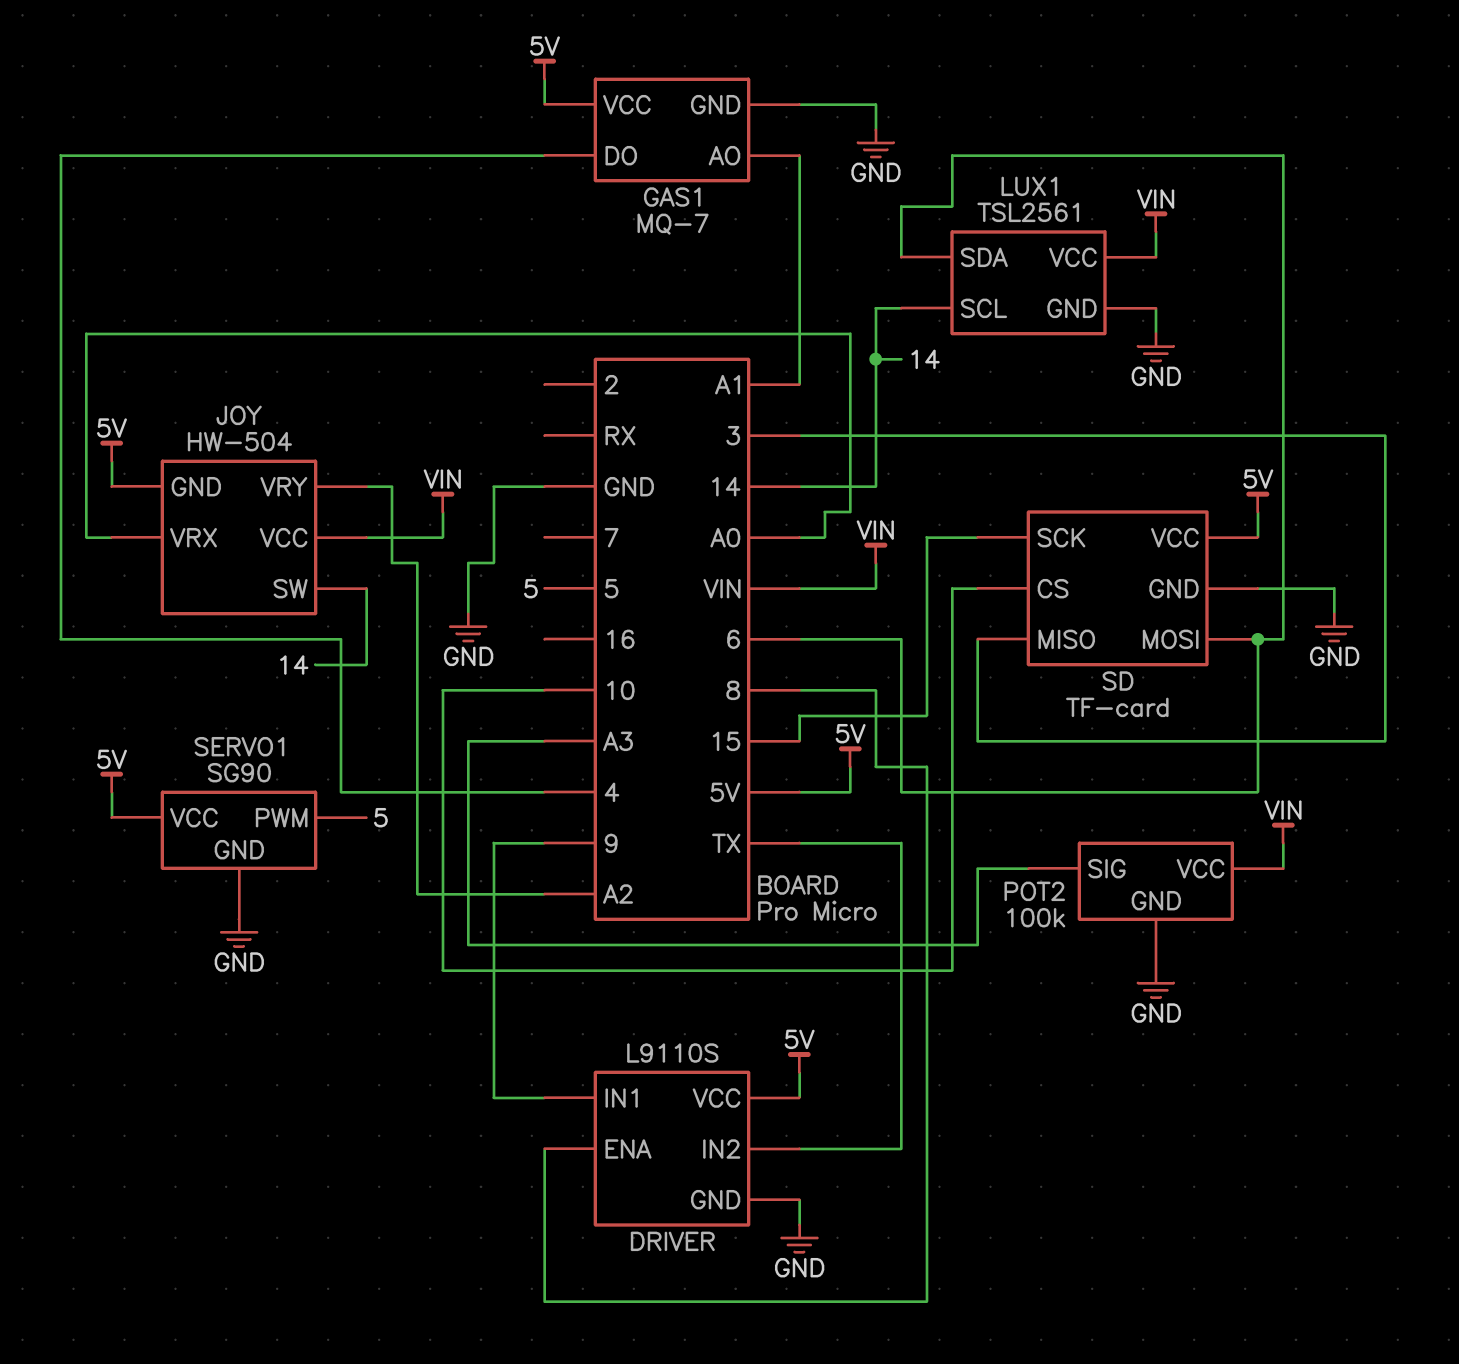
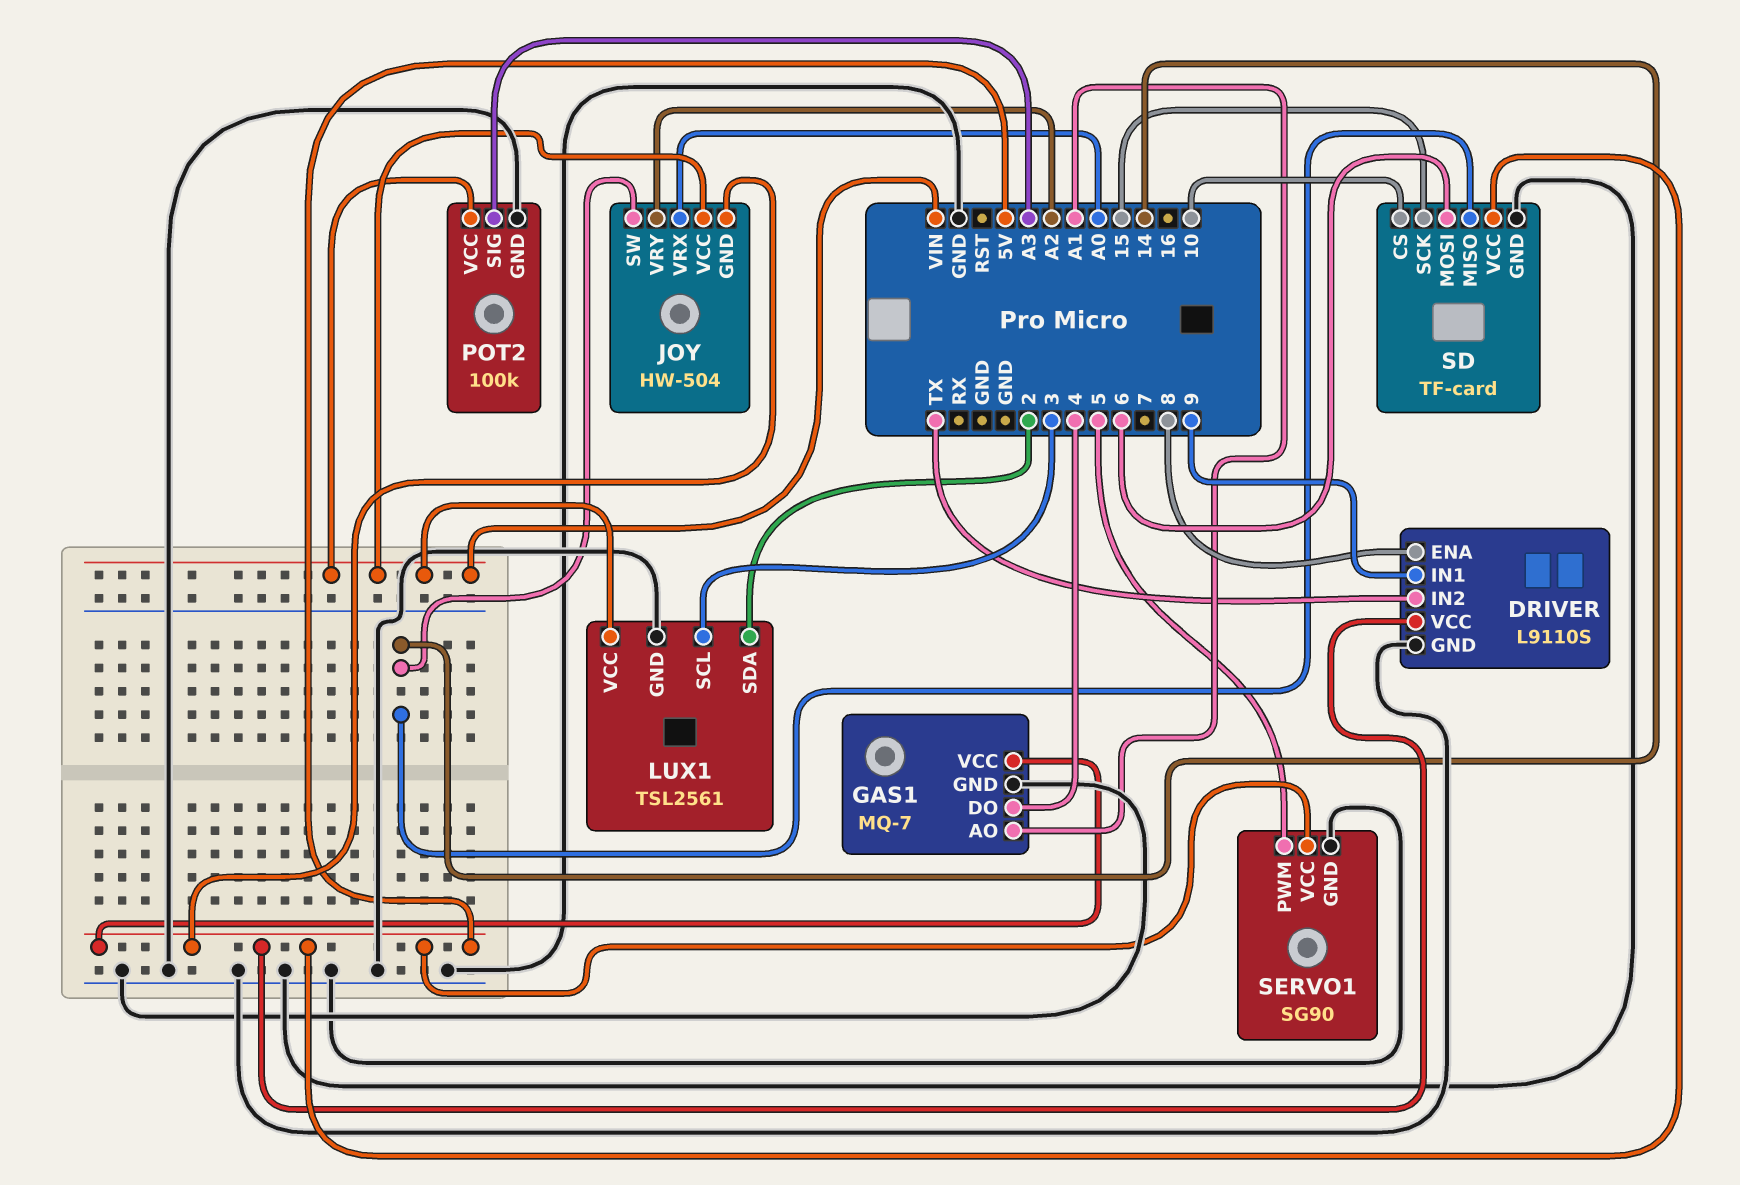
LUX1 pin SCL: 14 -> 3
LUX1 pin SDA: 6 -> 2
SD pin MISO: 3 -> 14

